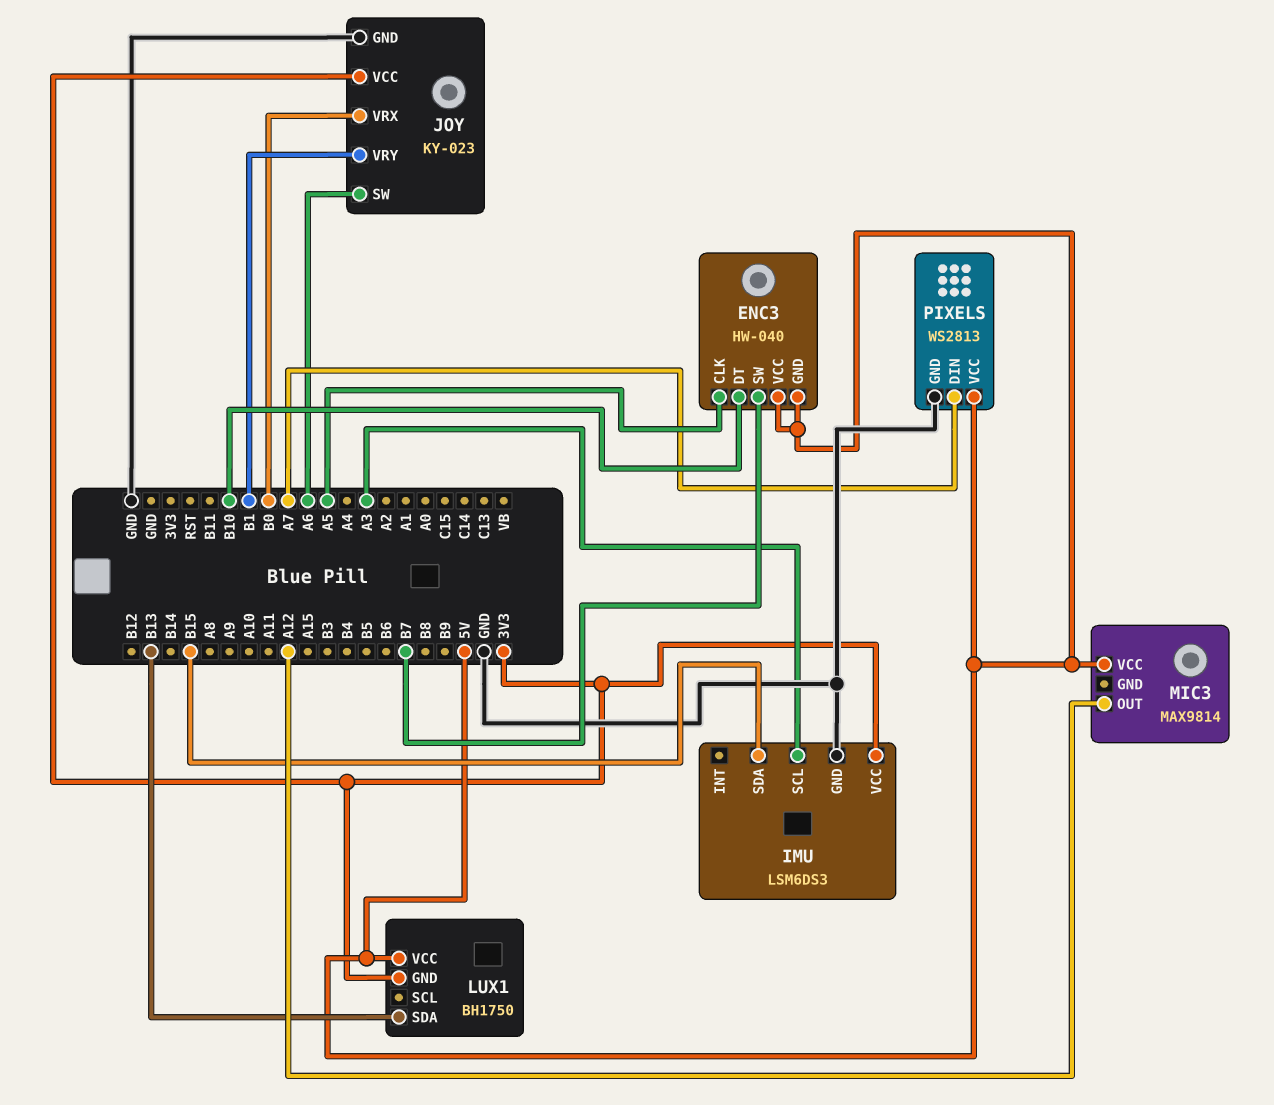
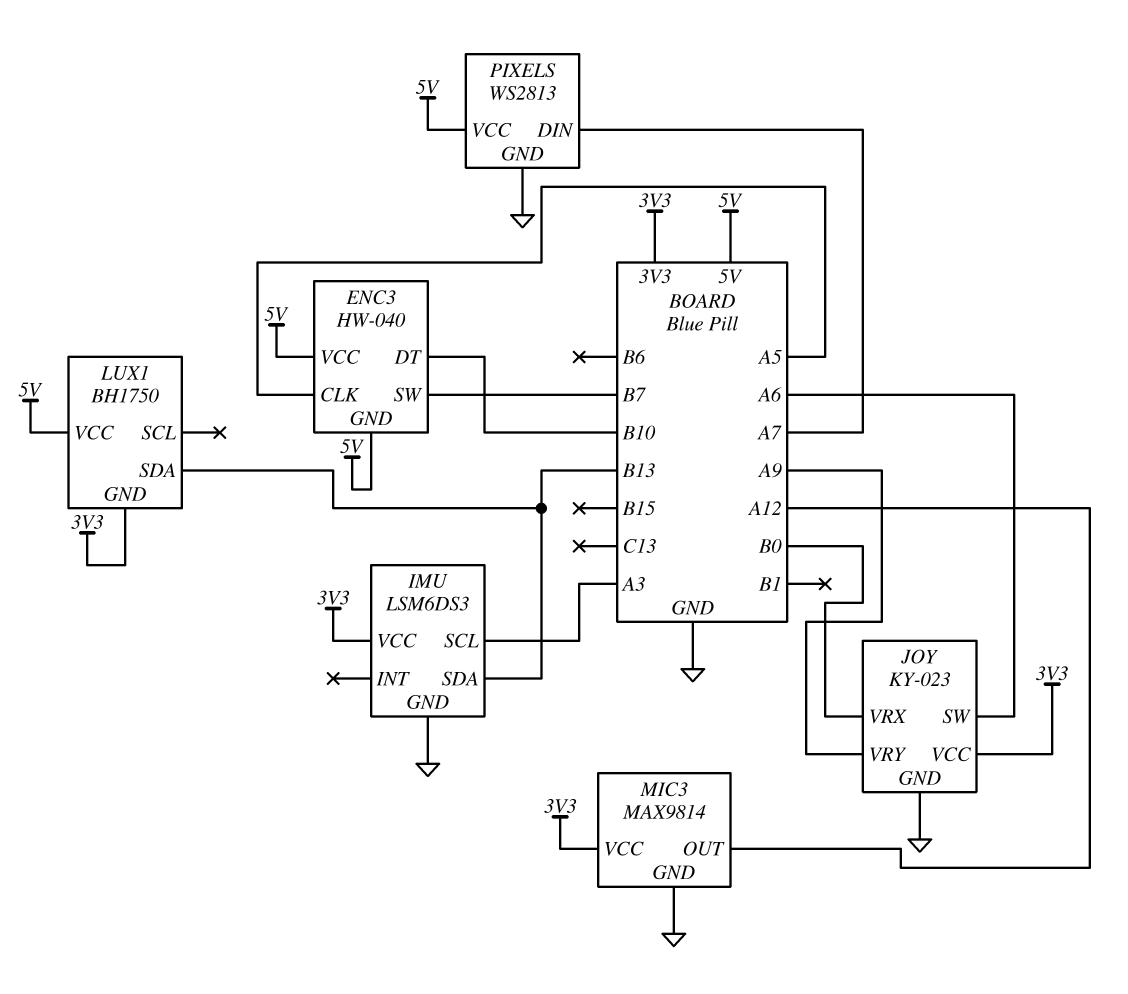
IMU pin SDA: B15 -> B13
JOY pin VRY: B1 -> A9
MIC3 pin GND: none -> GND
MIC3 pin VCC: 5V -> 3V3

